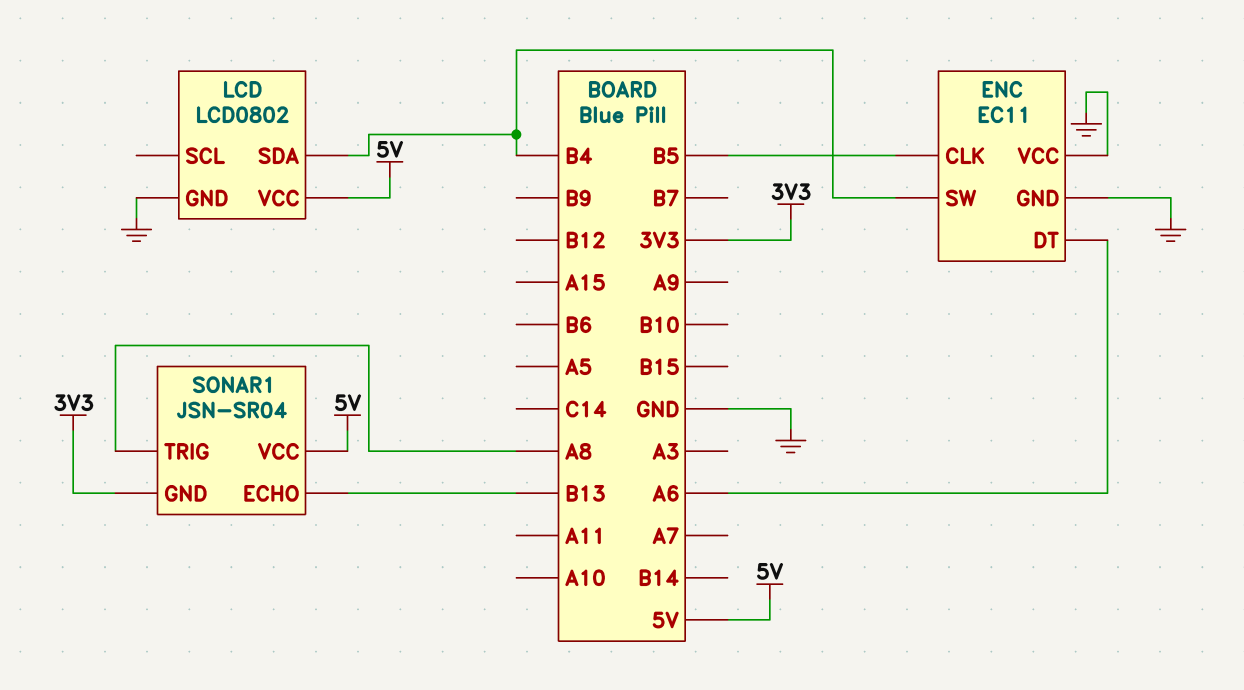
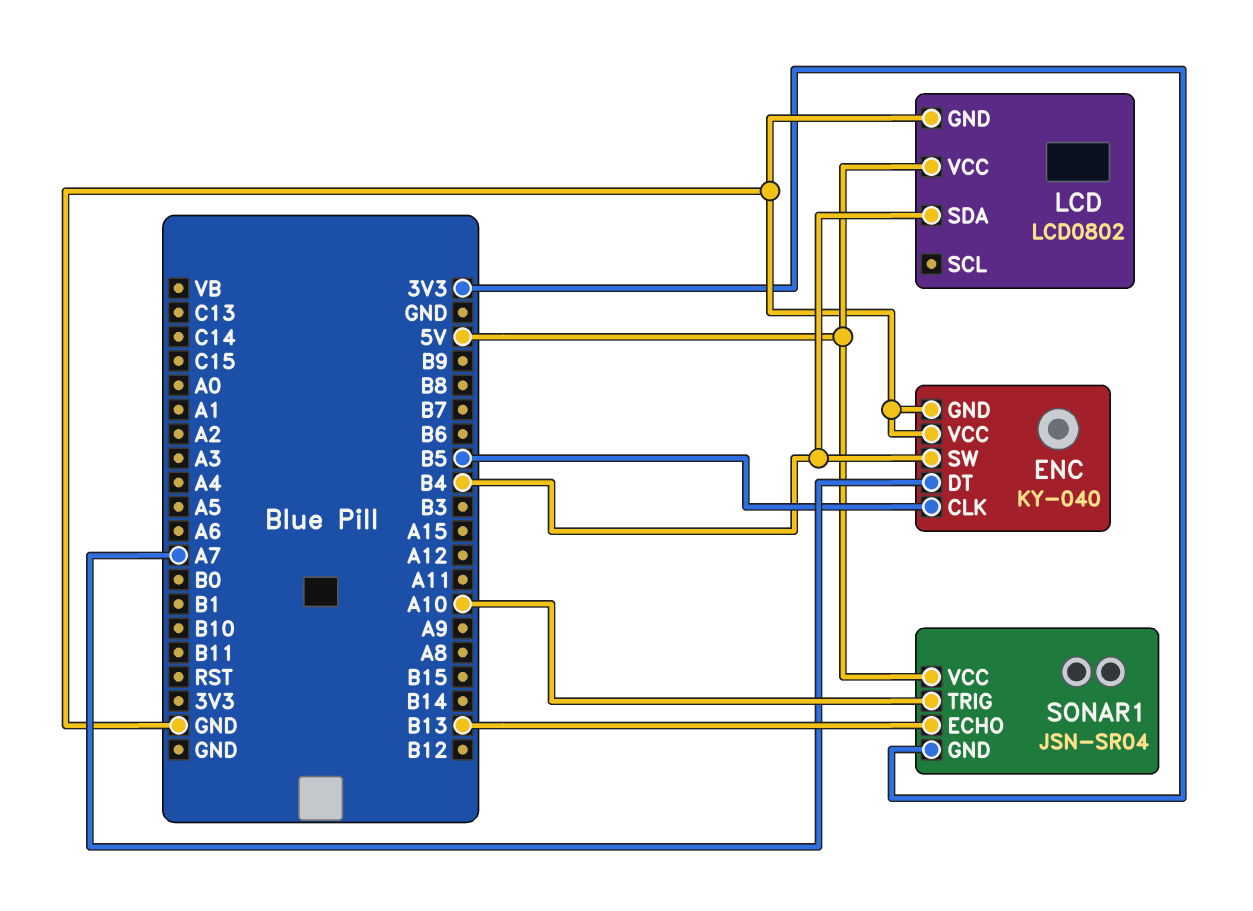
ENC: EC11 -> KY-040
ENC pin DT: A6 -> A7
SONAR1 pin TRIG: A8 -> A10

